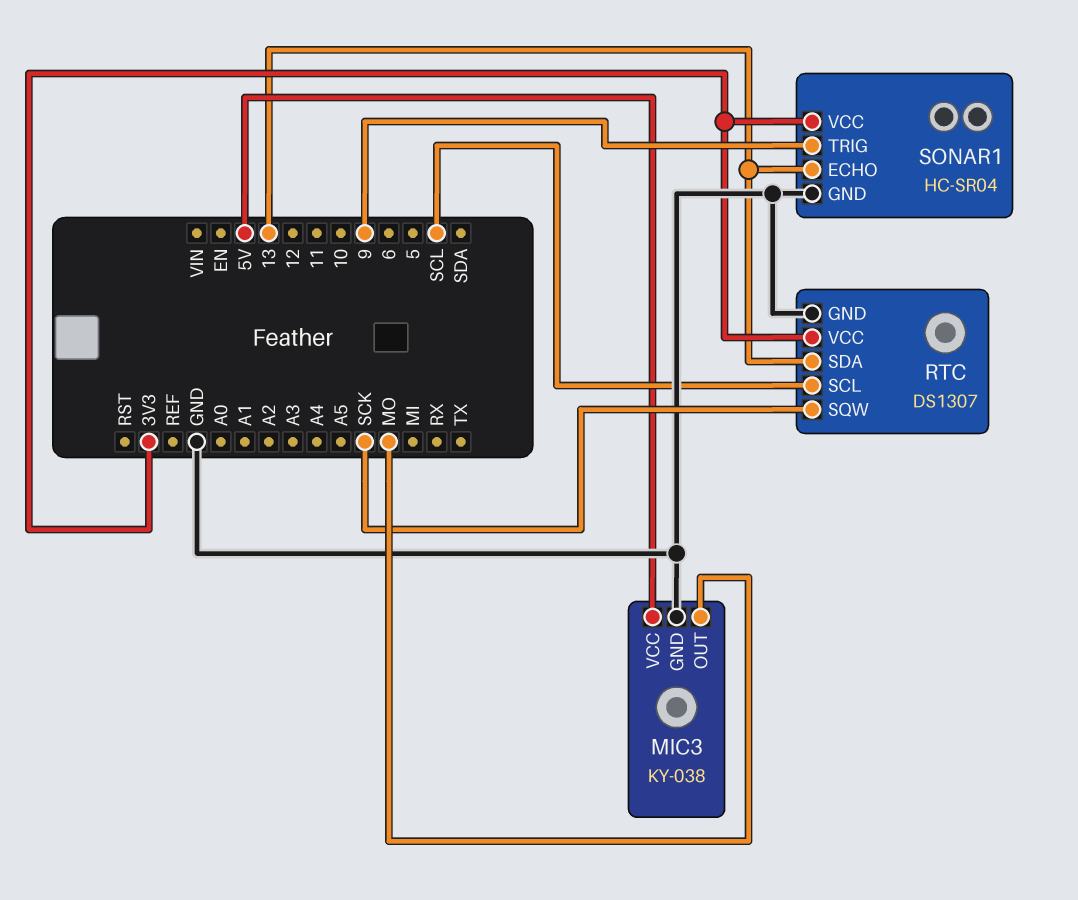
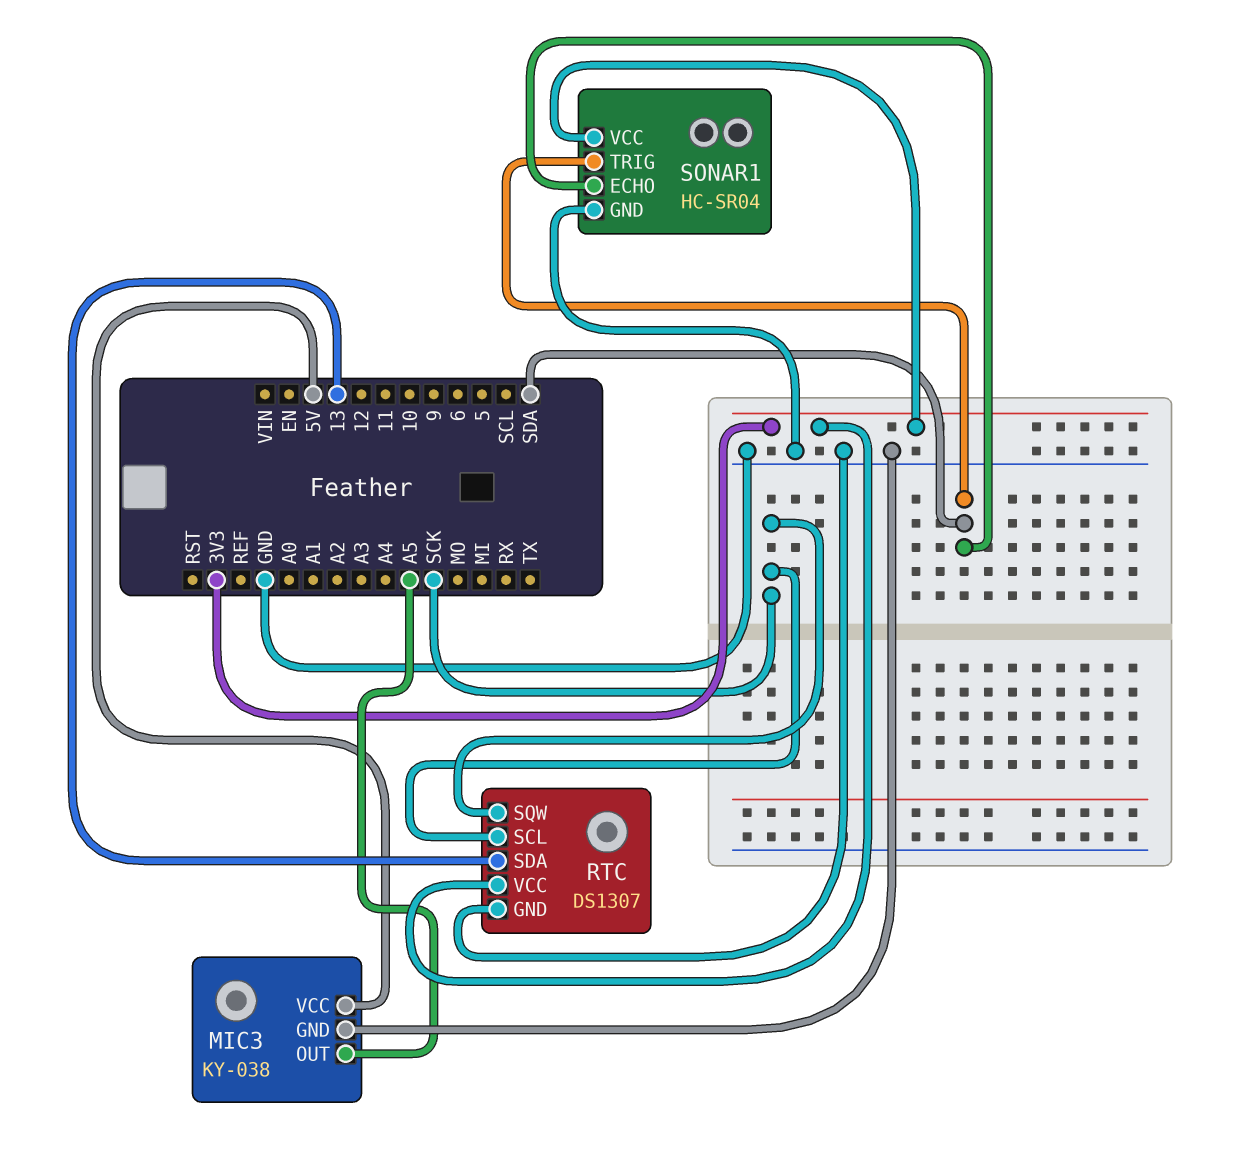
MIC3 pin OUT: MO -> A5
RTC pin SCL: SCL -> SCK
SONAR1 pin ECHO: 13 -> SDA
SONAR1 pin TRIG: 9 -> SDA

